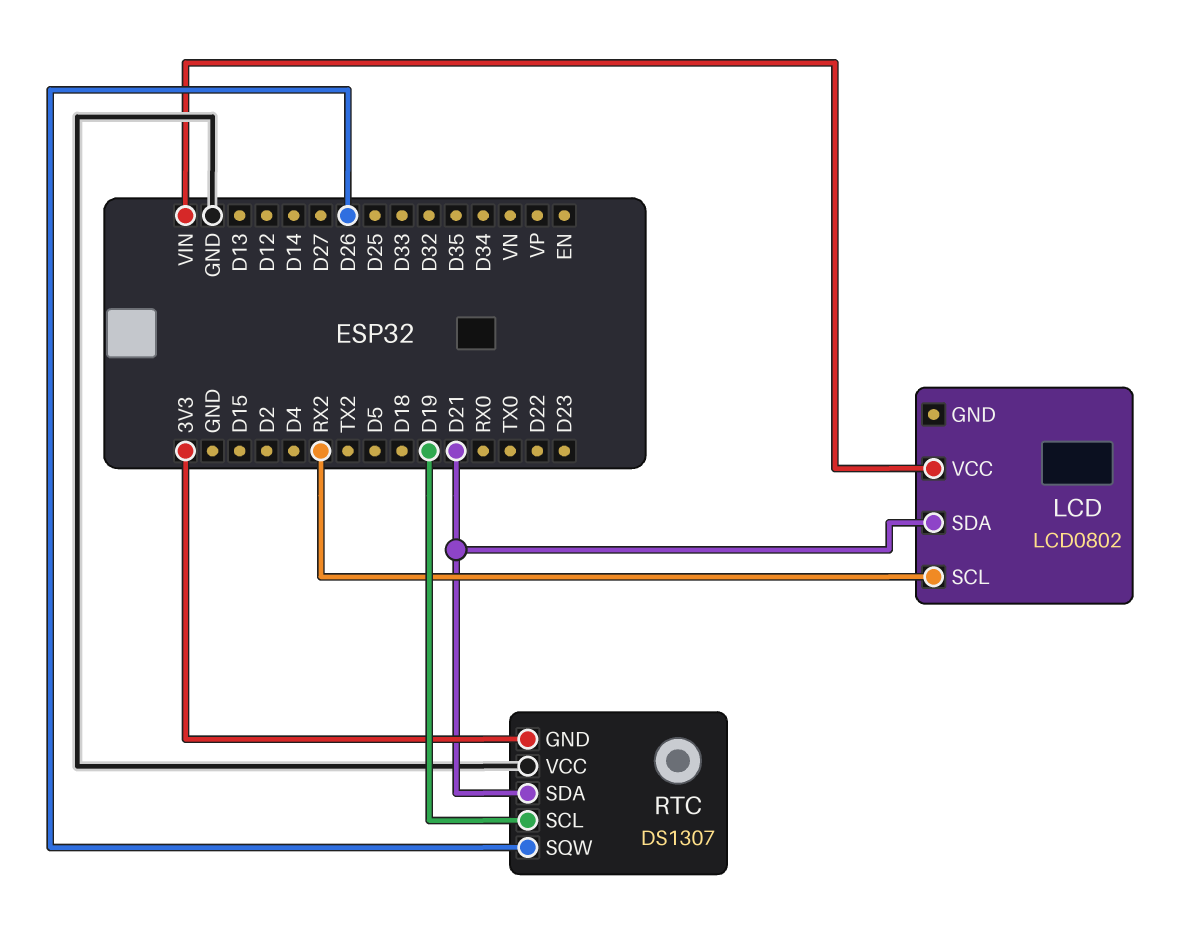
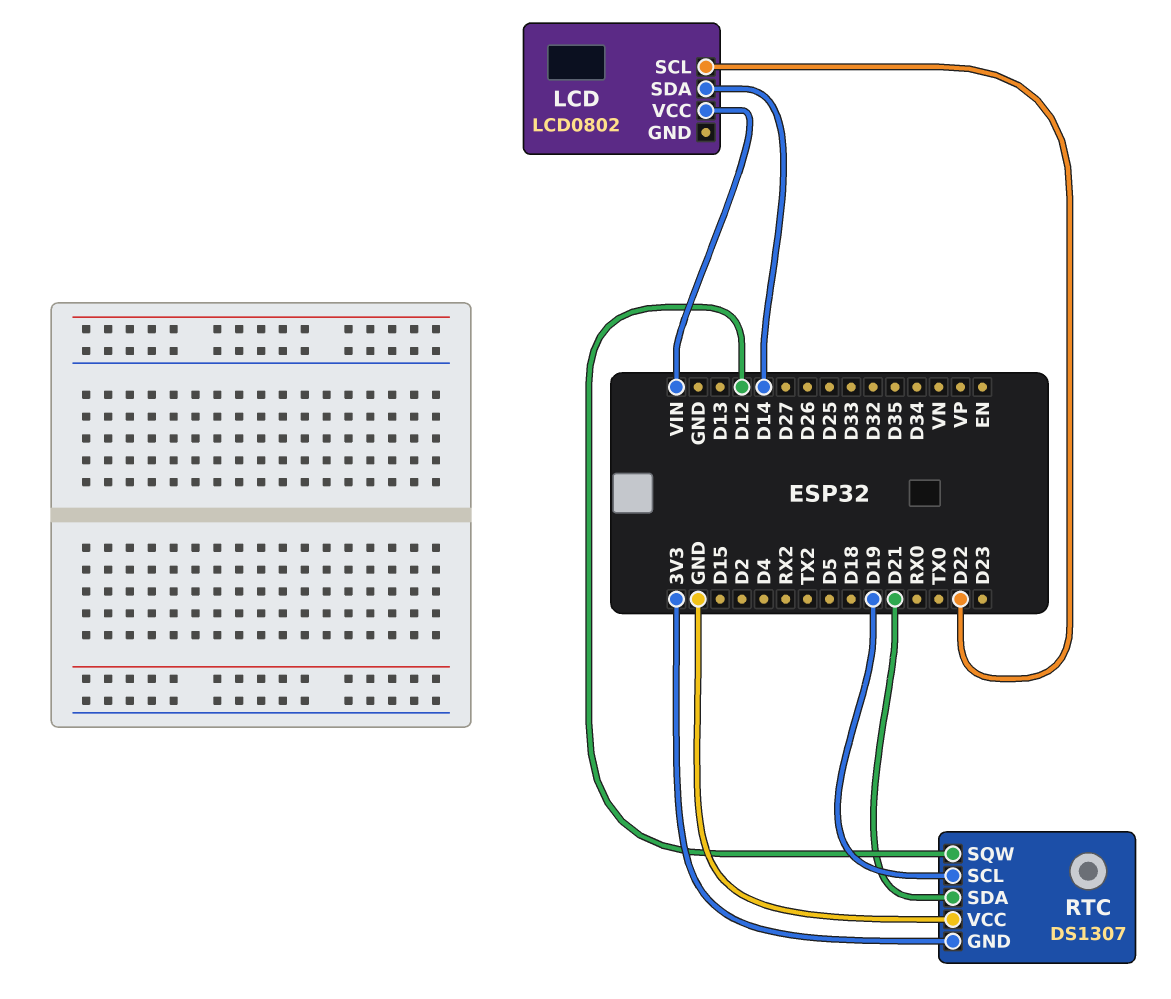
LCD pin SCL: RX2 -> D22
LCD pin SDA: D21 -> D14
RTC pin SQW: D26 -> D12

